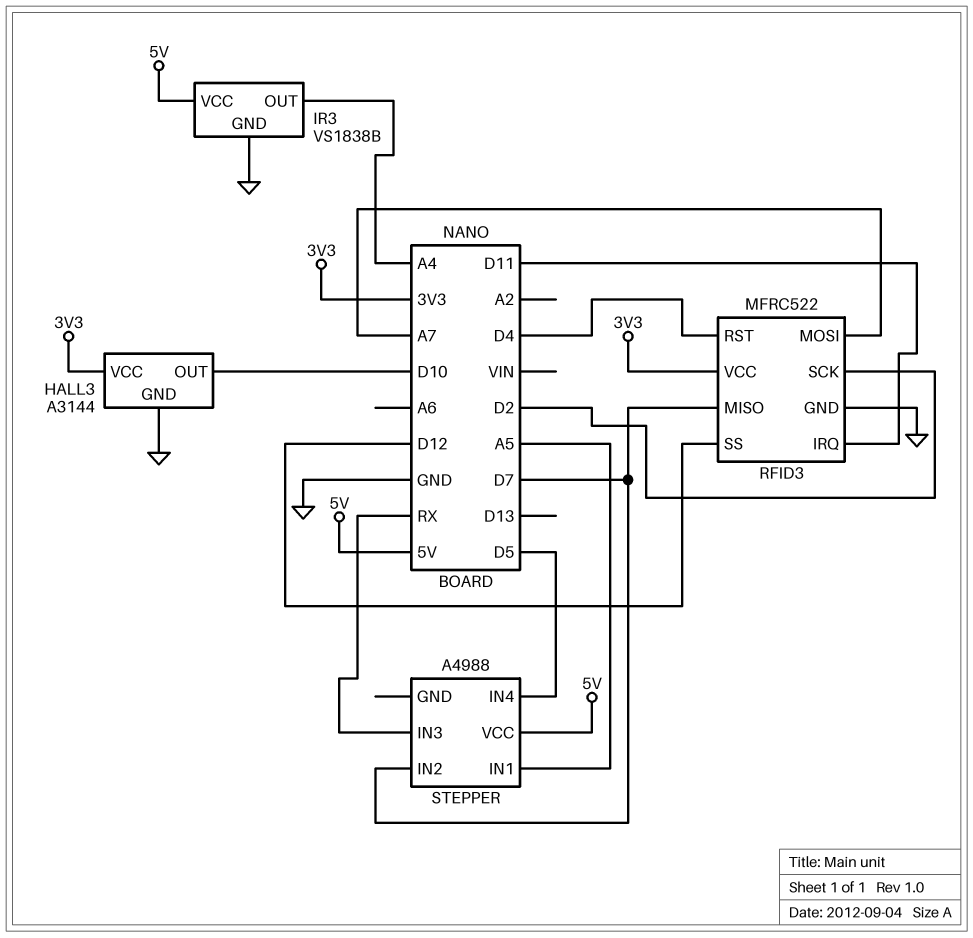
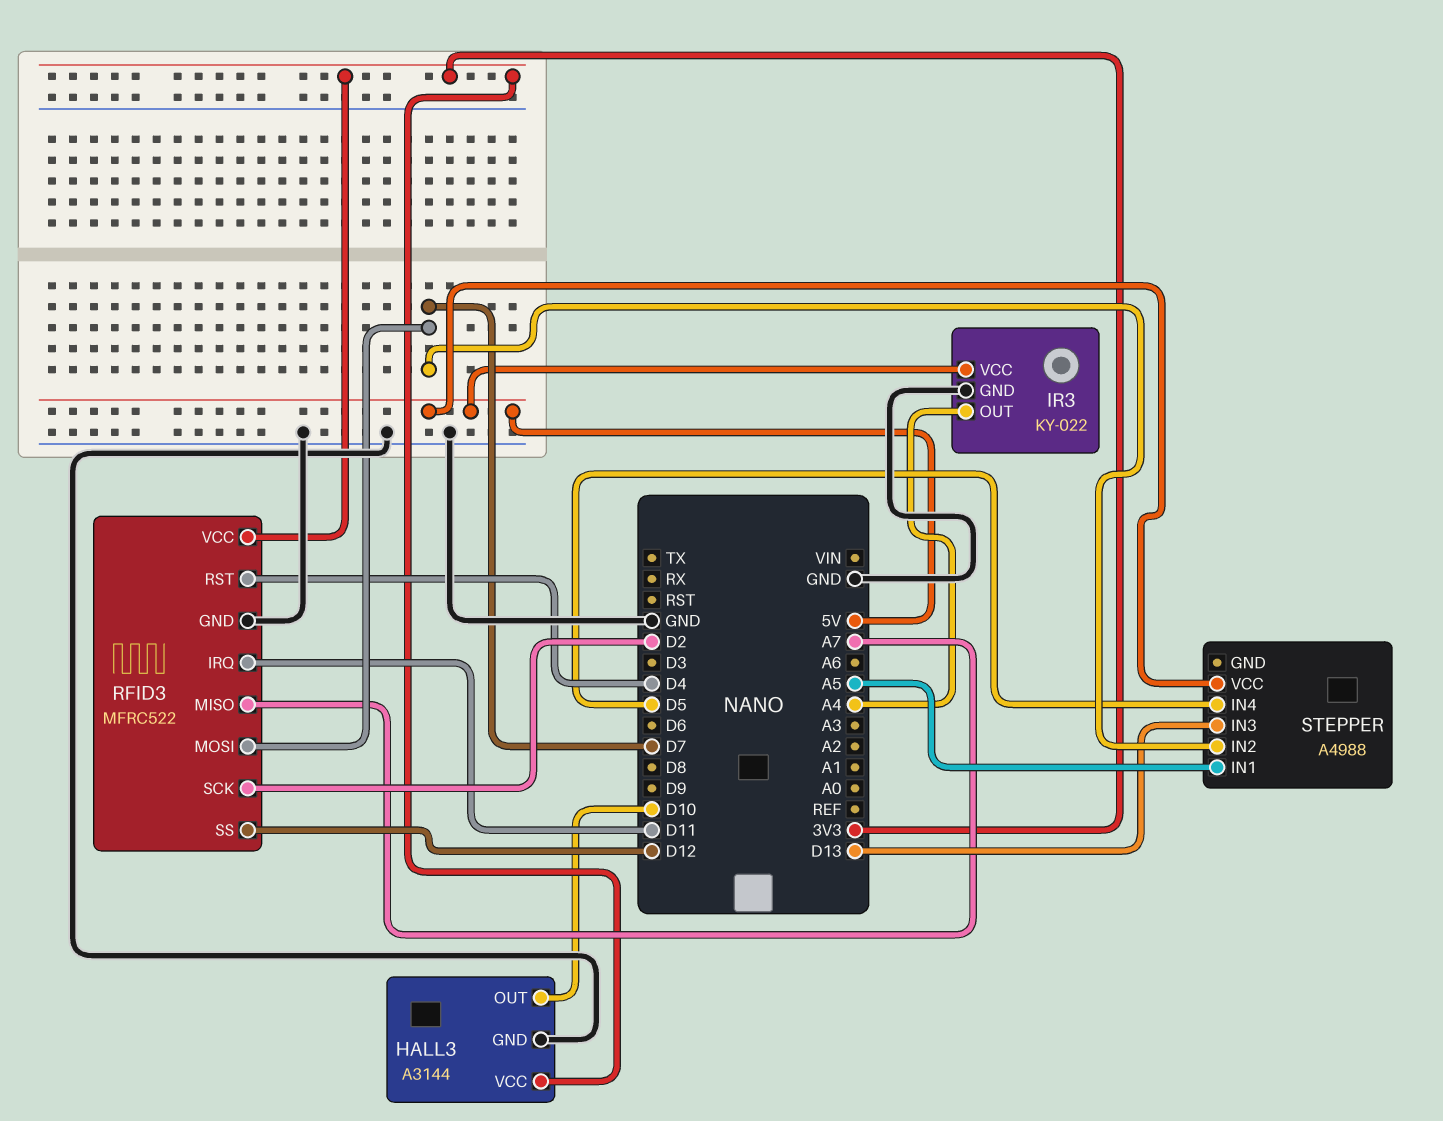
IR3: VS1838B -> KY-022
RFID3 pin MISO: D7 -> A7
RFID3 pin MOSI: A7 -> D7
STEPPER pin IN3: RX -> D13

